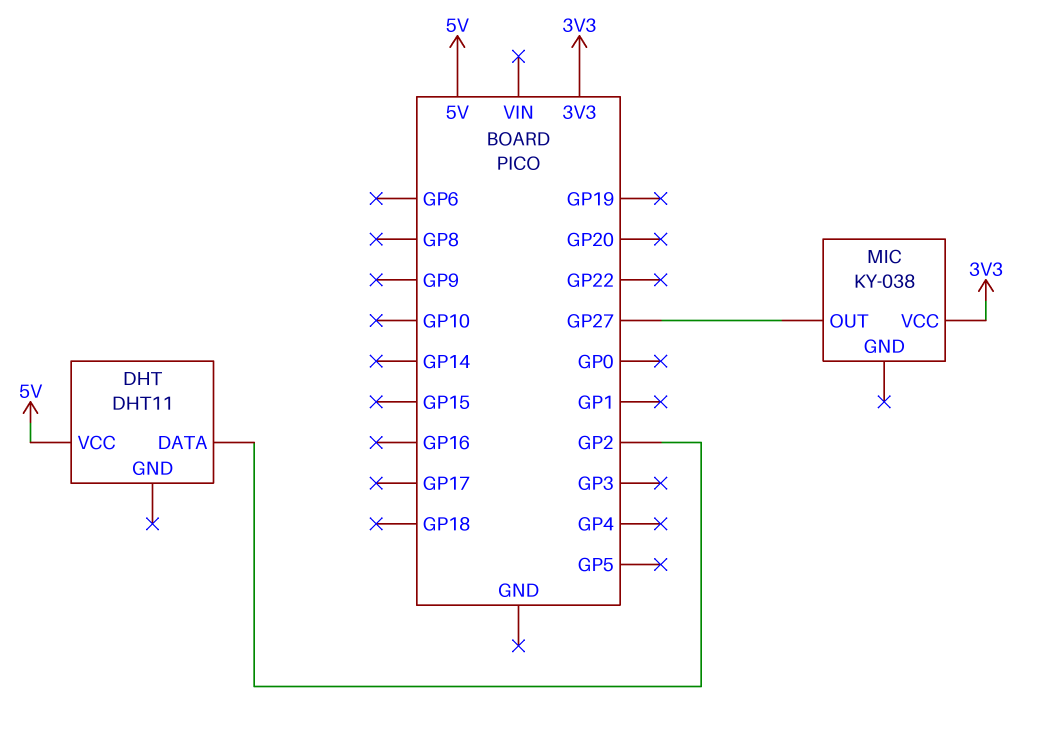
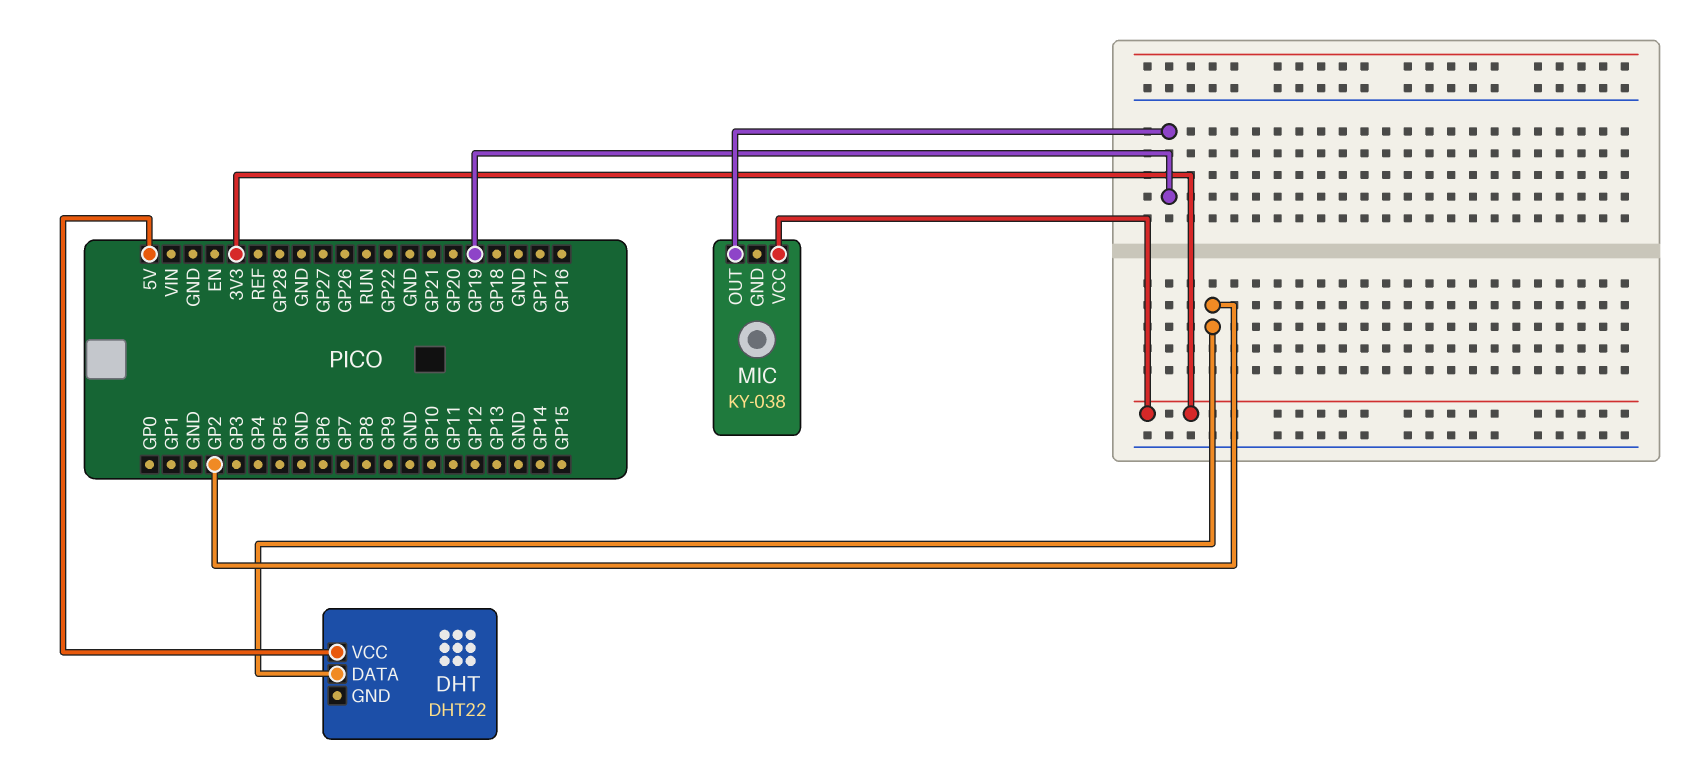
DHT: DHT11 -> DHT22
MIC pin OUT: GP27 -> GP19

